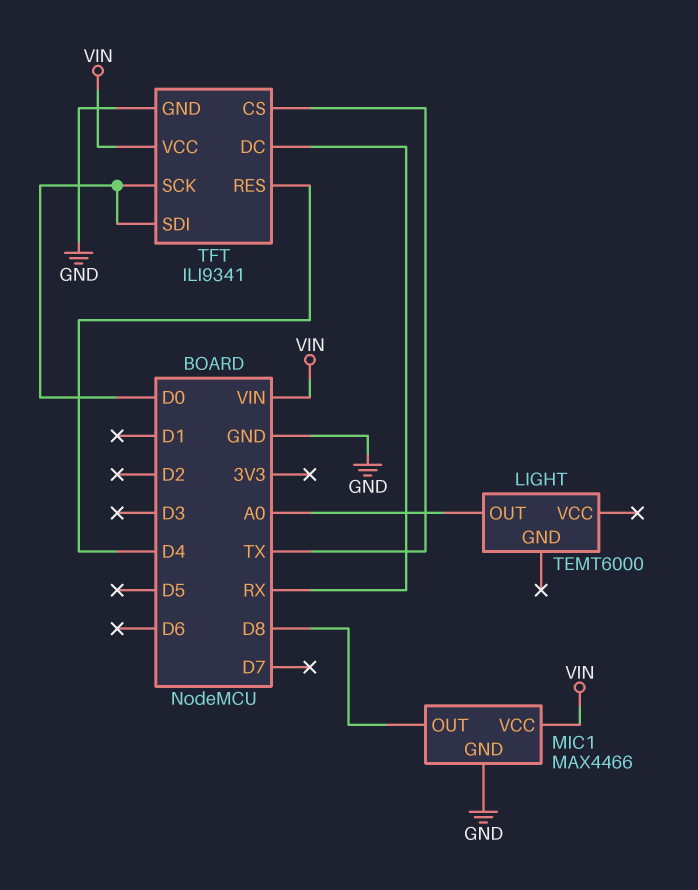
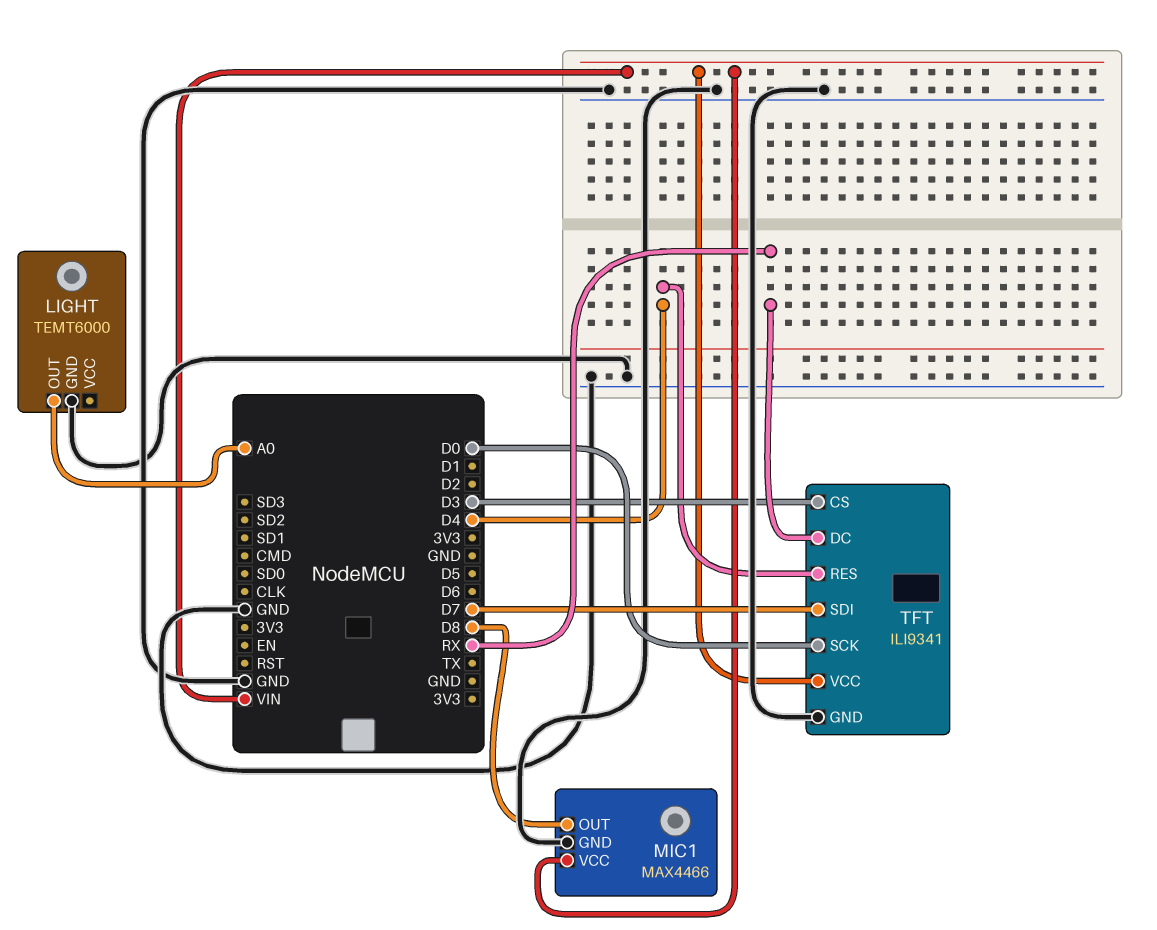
LIGHT pin GND: none -> GND
TFT pin CS: TX -> D3
TFT pin SDI: D0 -> D7

